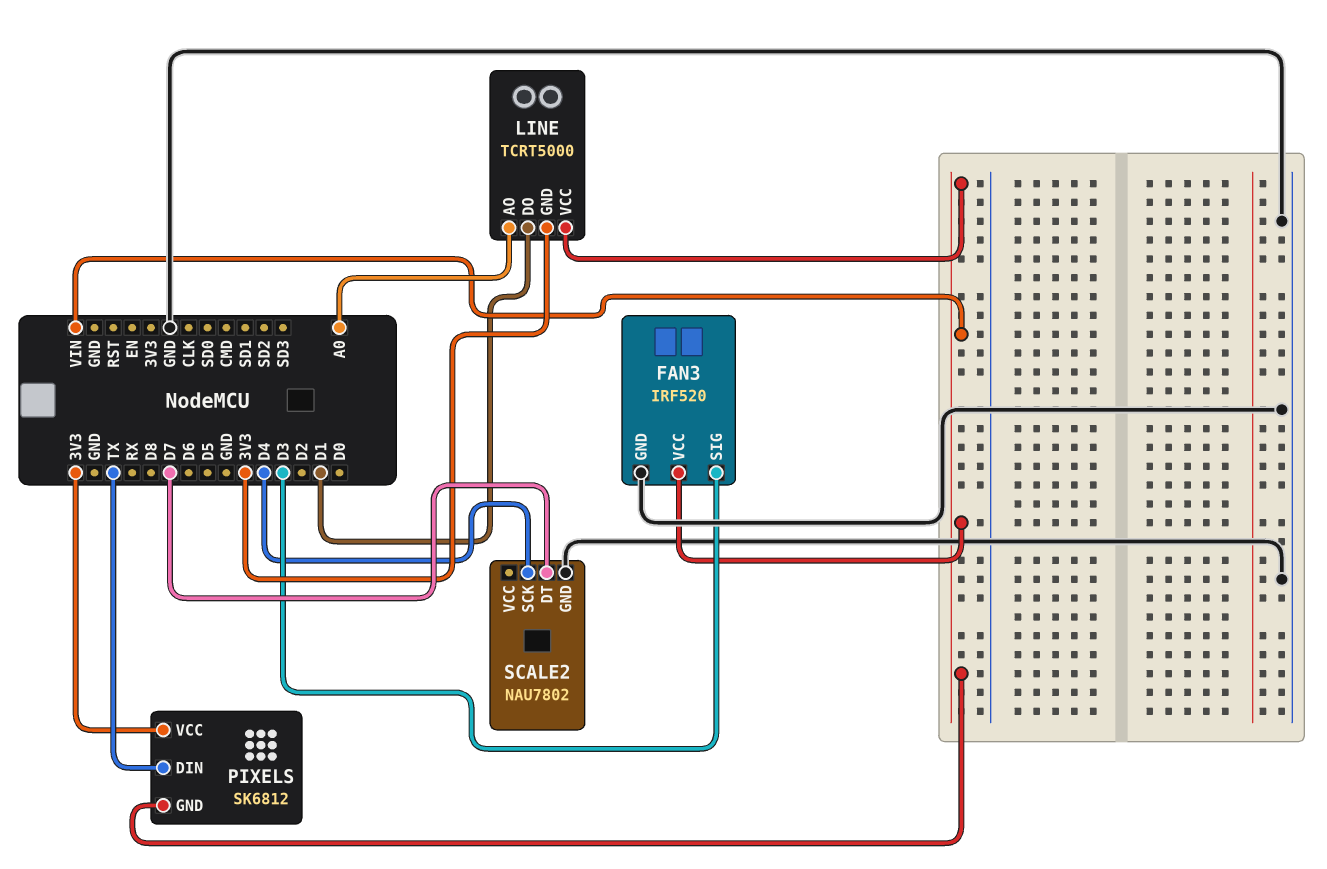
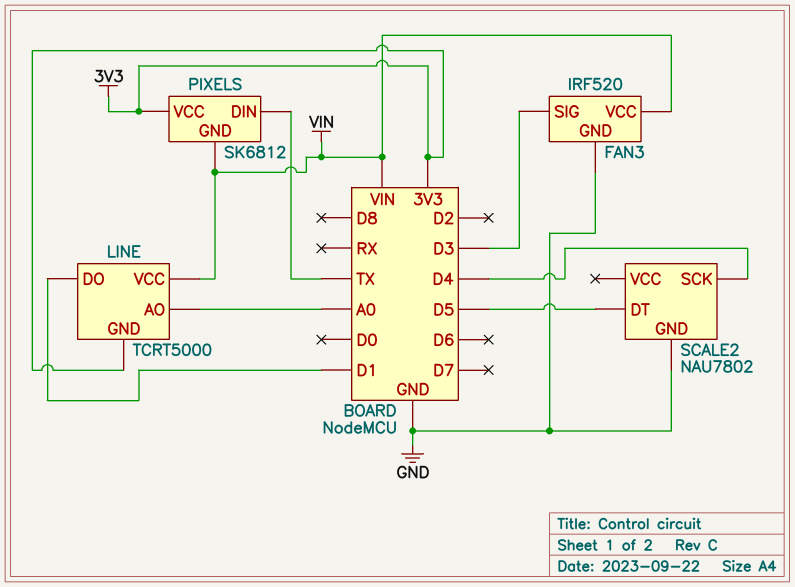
SCALE2 pin DT: D7 -> D5

